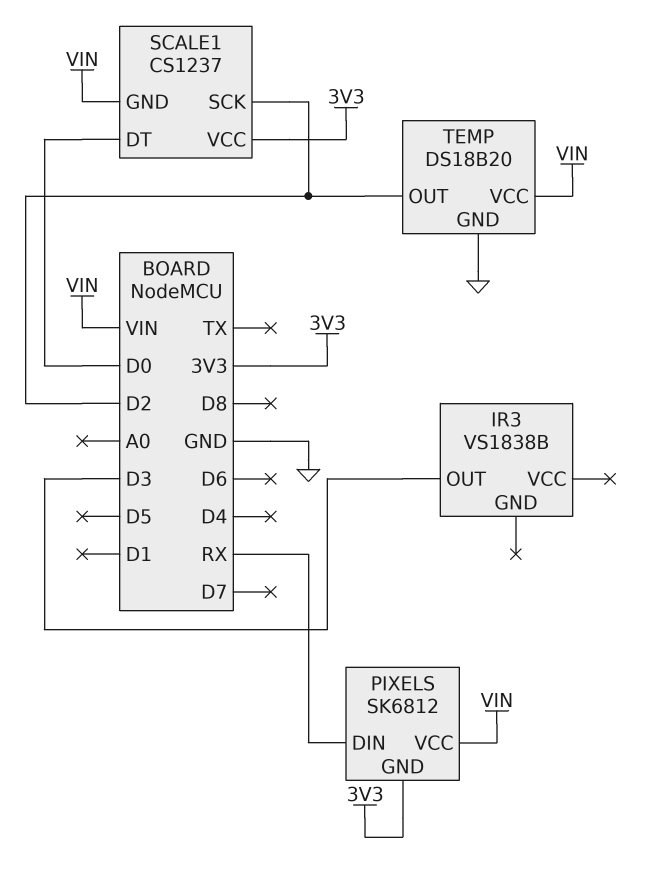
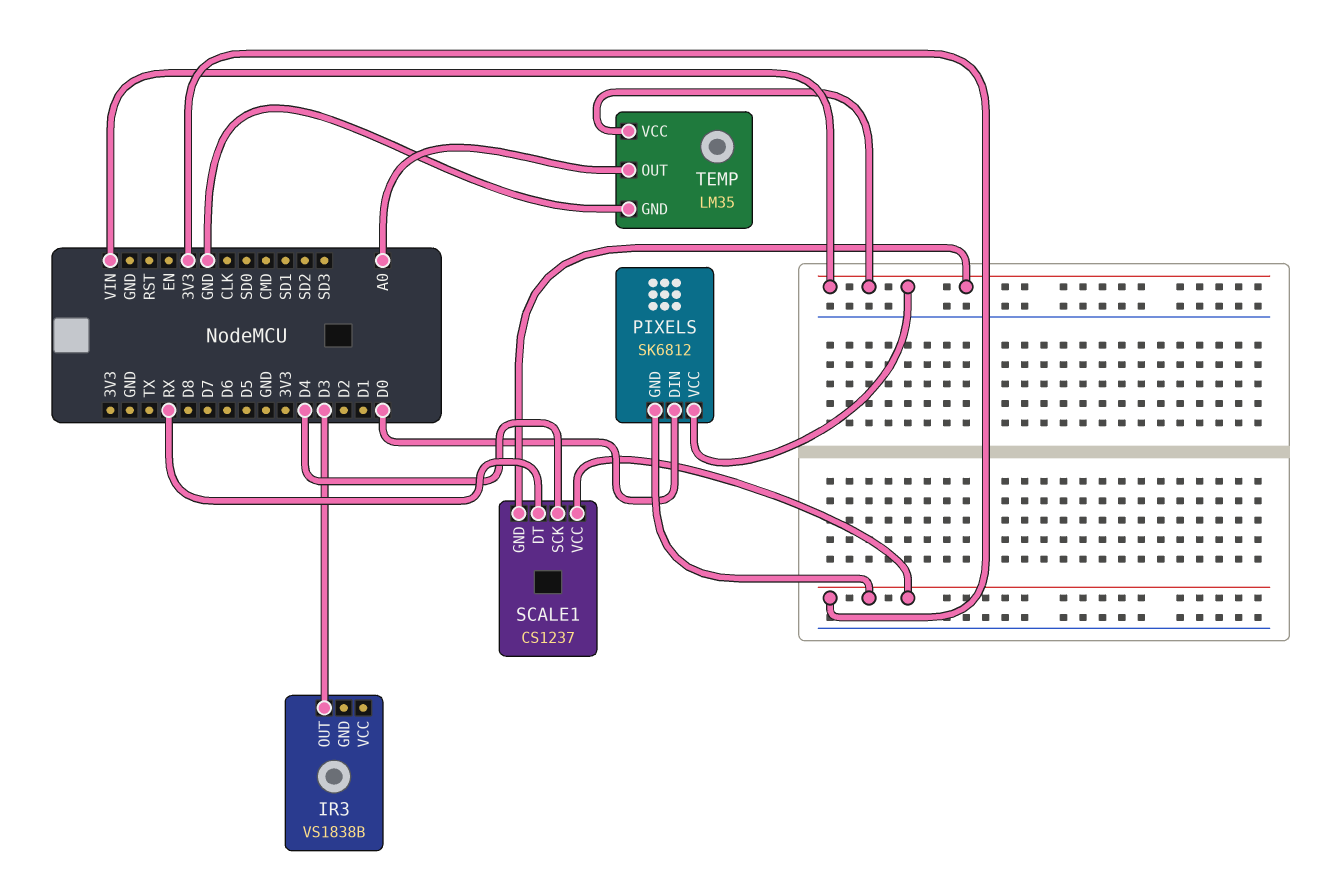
PIXELS pin DIN: RX -> D0
SCALE1 pin DT: D0 -> RX
SCALE1 pin SCK: D2 -> D4
TEMP: DS18B20 -> LM35
TEMP pin OUT: D2 -> A0

